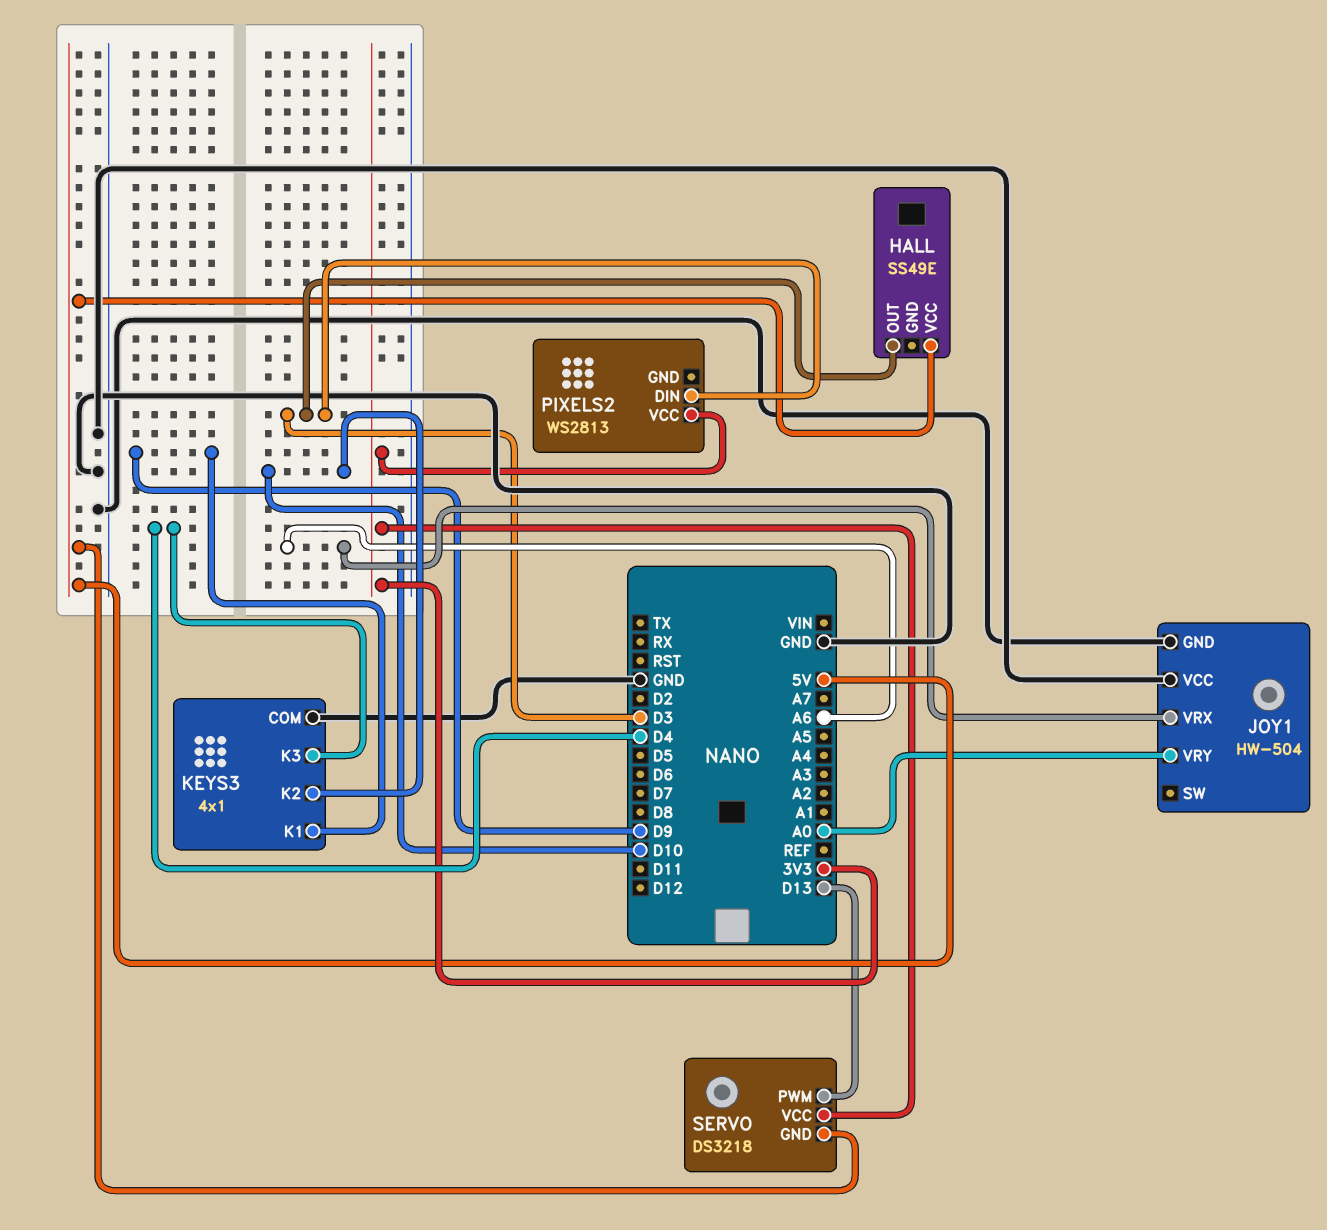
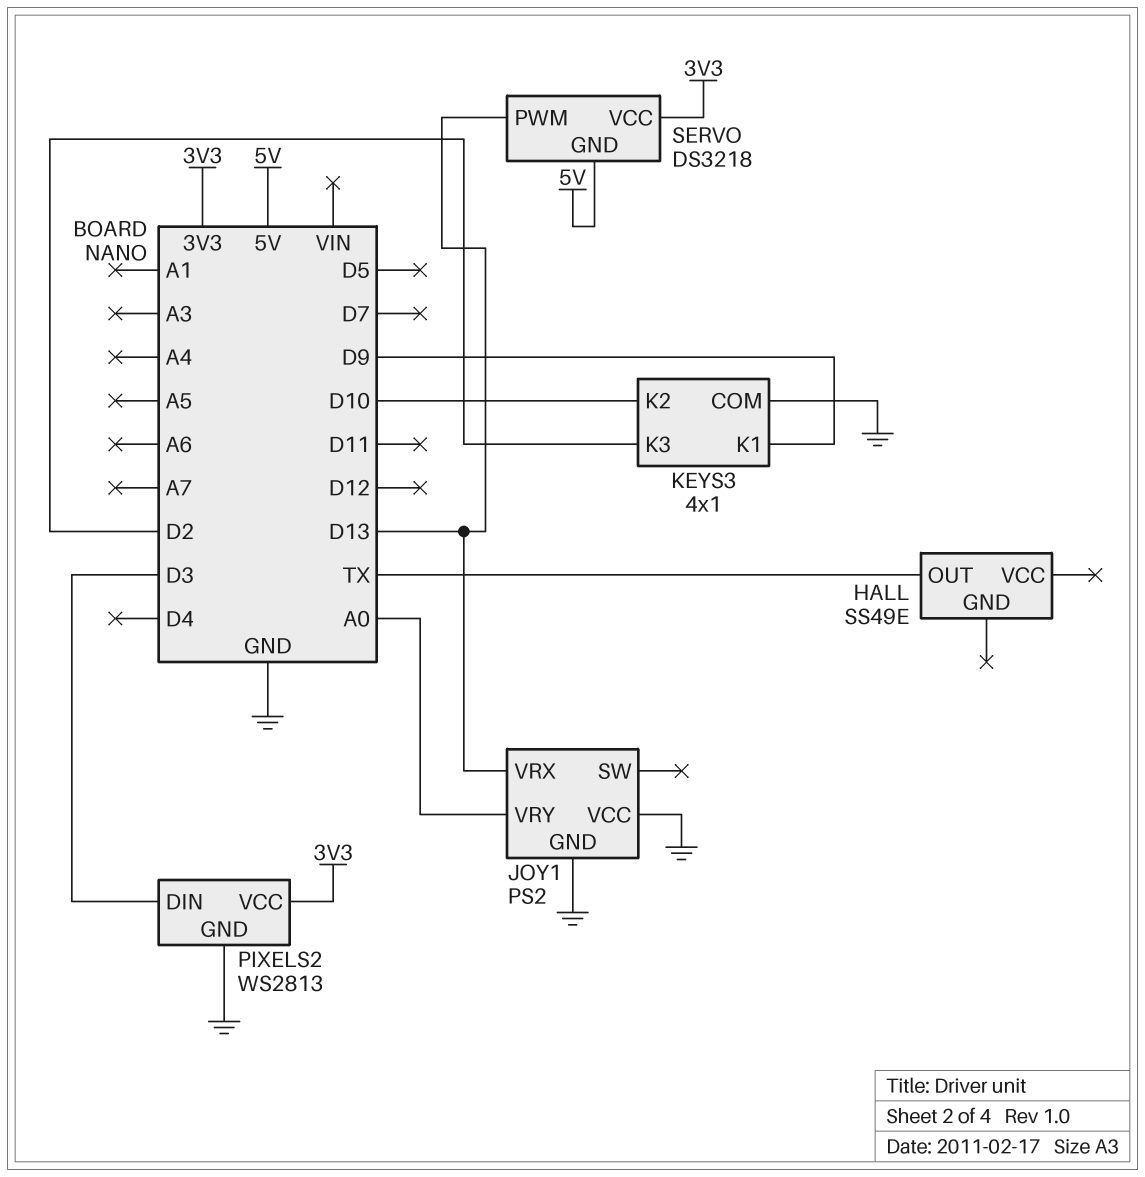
HALL pin OUT: D3 -> TX
HALL pin VCC: 5V -> none
JOY1: HW-504 -> PS2
JOY1 pin VRX: A6 -> D13
KEYS3 pin K3: D4 -> D2
PIXELS2 pin GND: none -> GND

